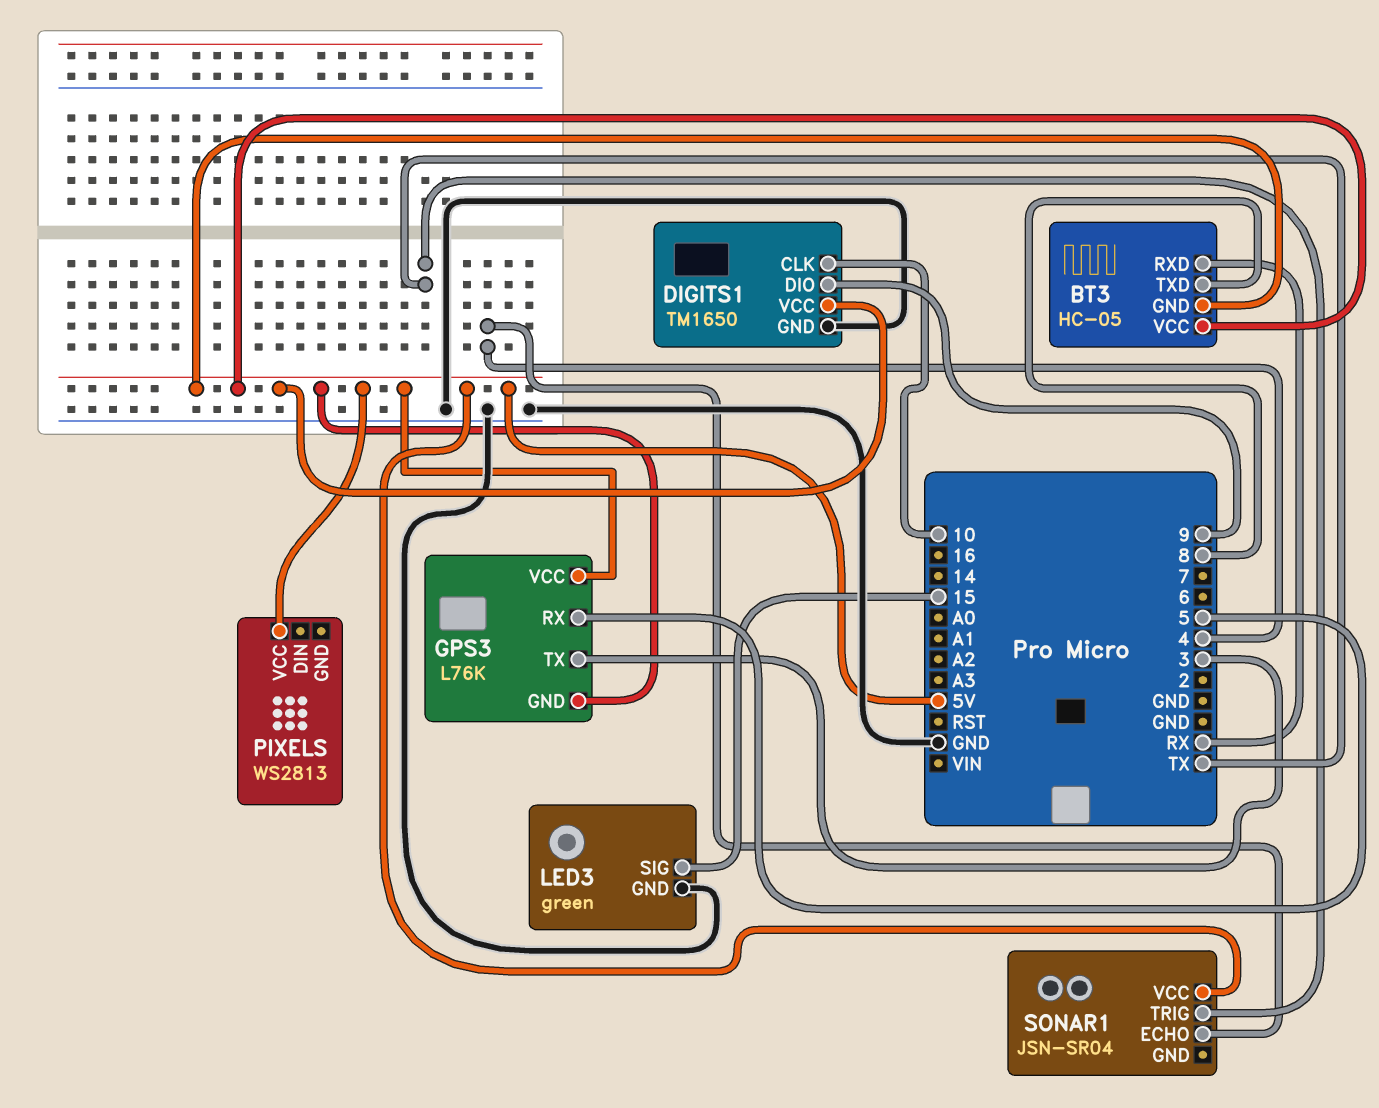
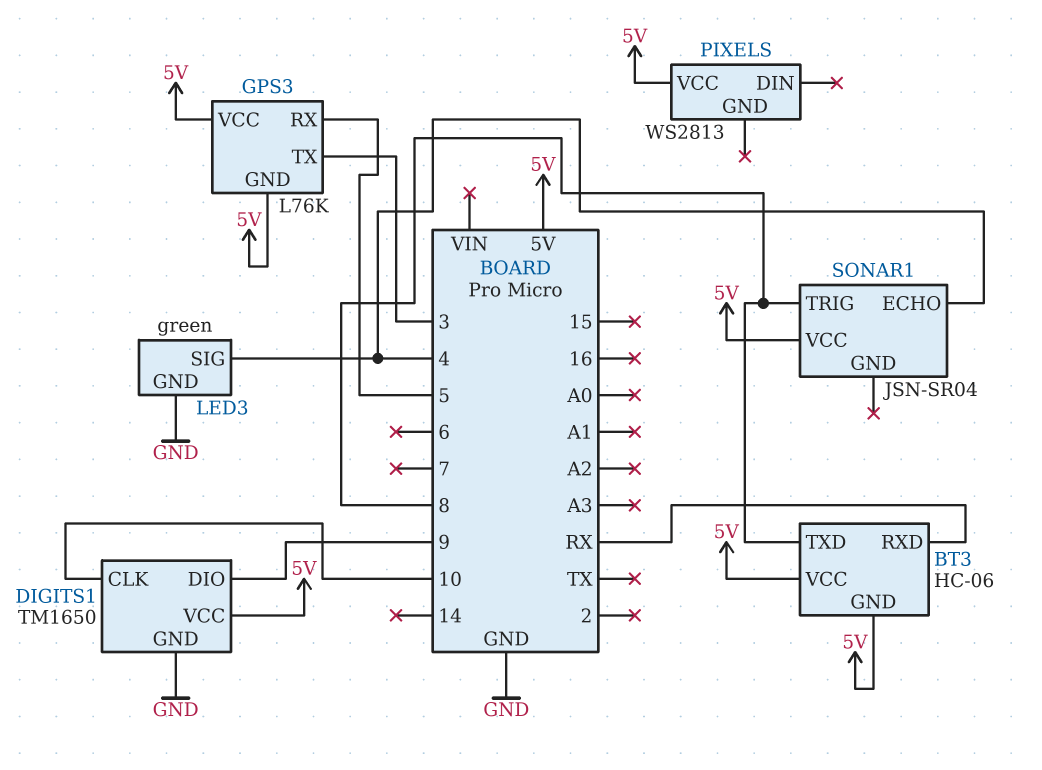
BT3: HC-05 -> HC-06
LED3 pin SIG: 15 -> 4
SONAR1 pin TRIG: TX -> 8

